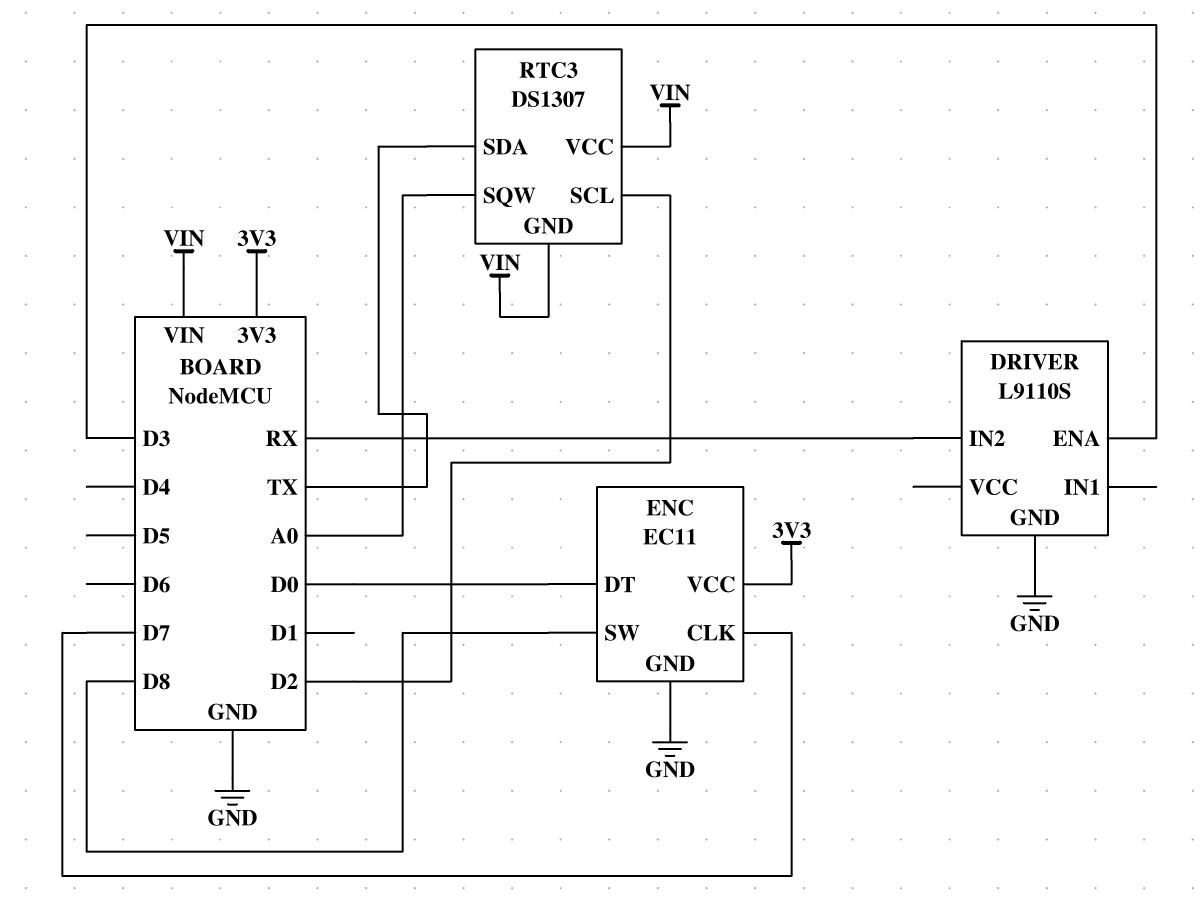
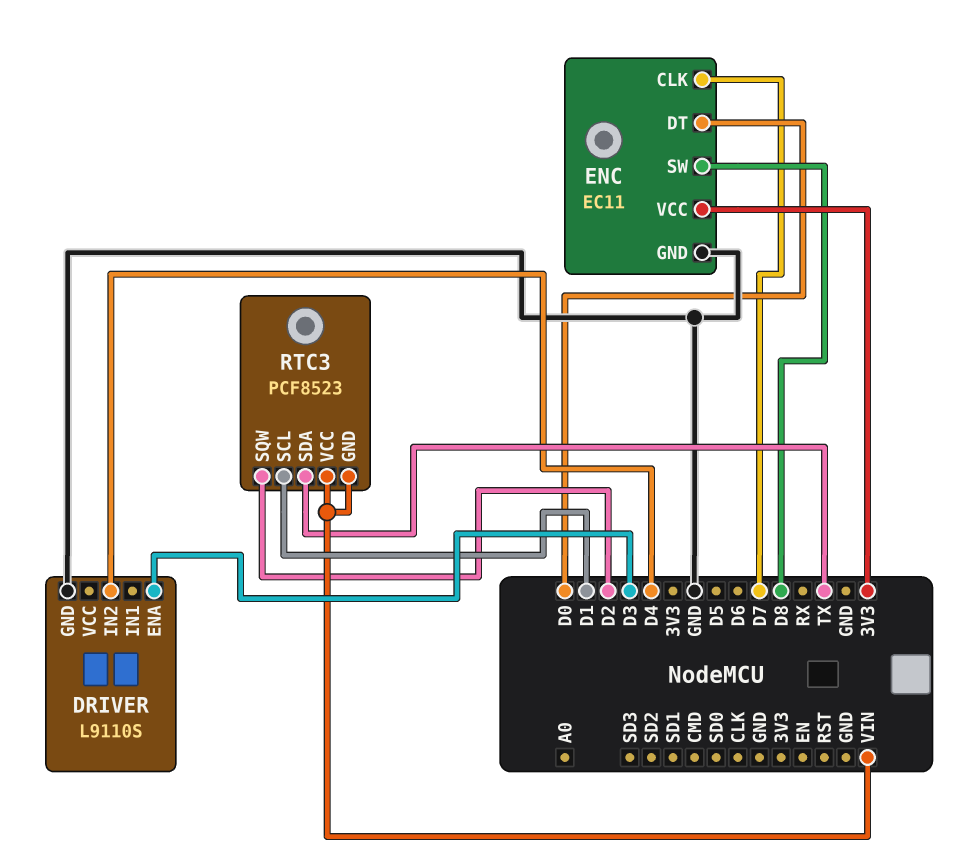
DRIVER pin IN2: RX -> D4
RTC3: DS1307 -> PCF8523
RTC3 pin SCL: D2 -> D1
RTC3 pin SQW: A0 -> D2

